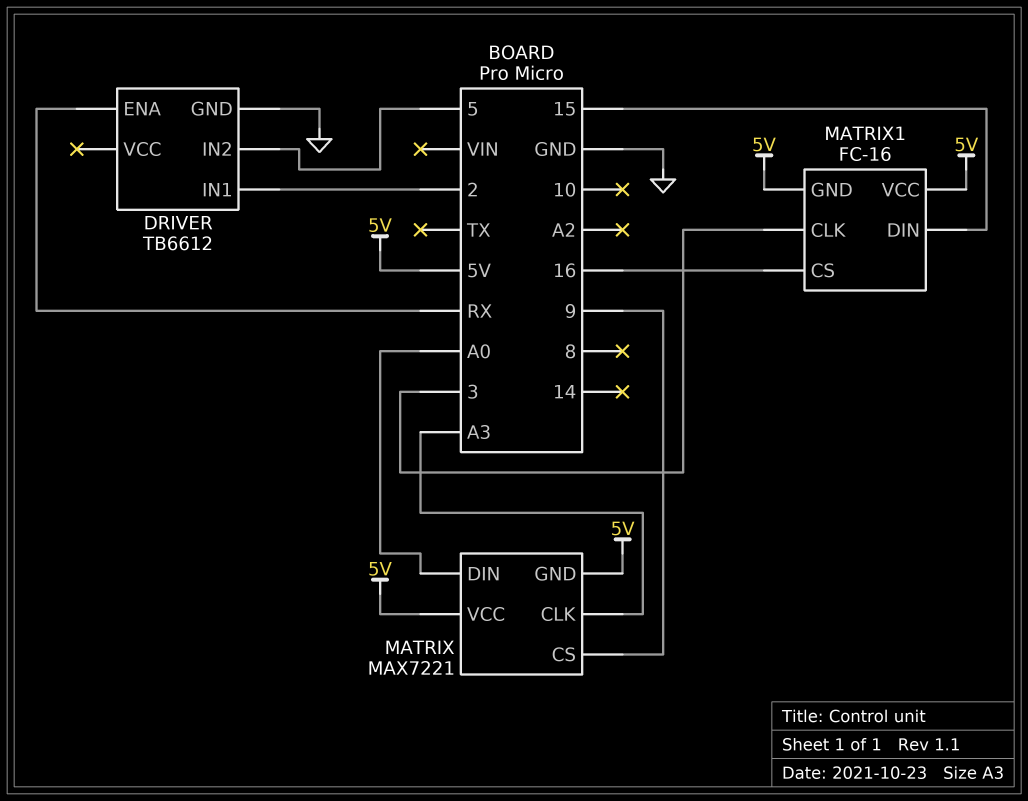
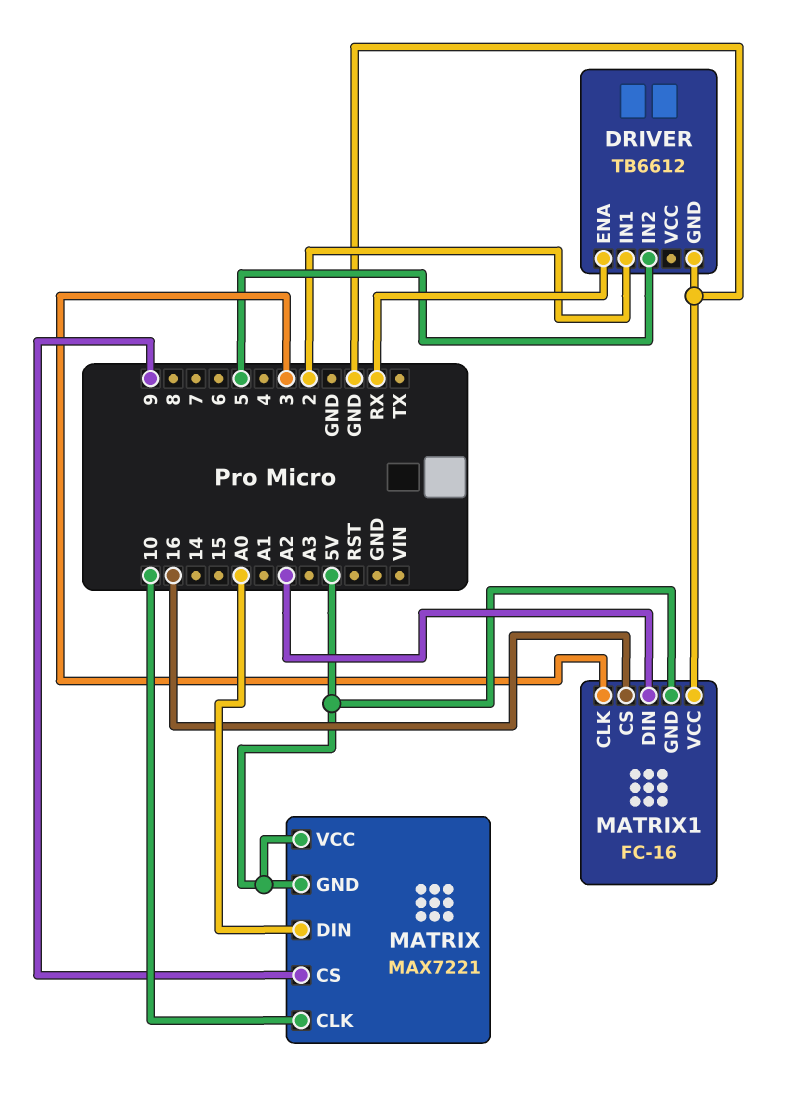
MATRIX pin CLK: A3 -> 10
MATRIX1 pin DIN: 15 -> A2
MATRIX1 pin VCC: 5V -> GND

